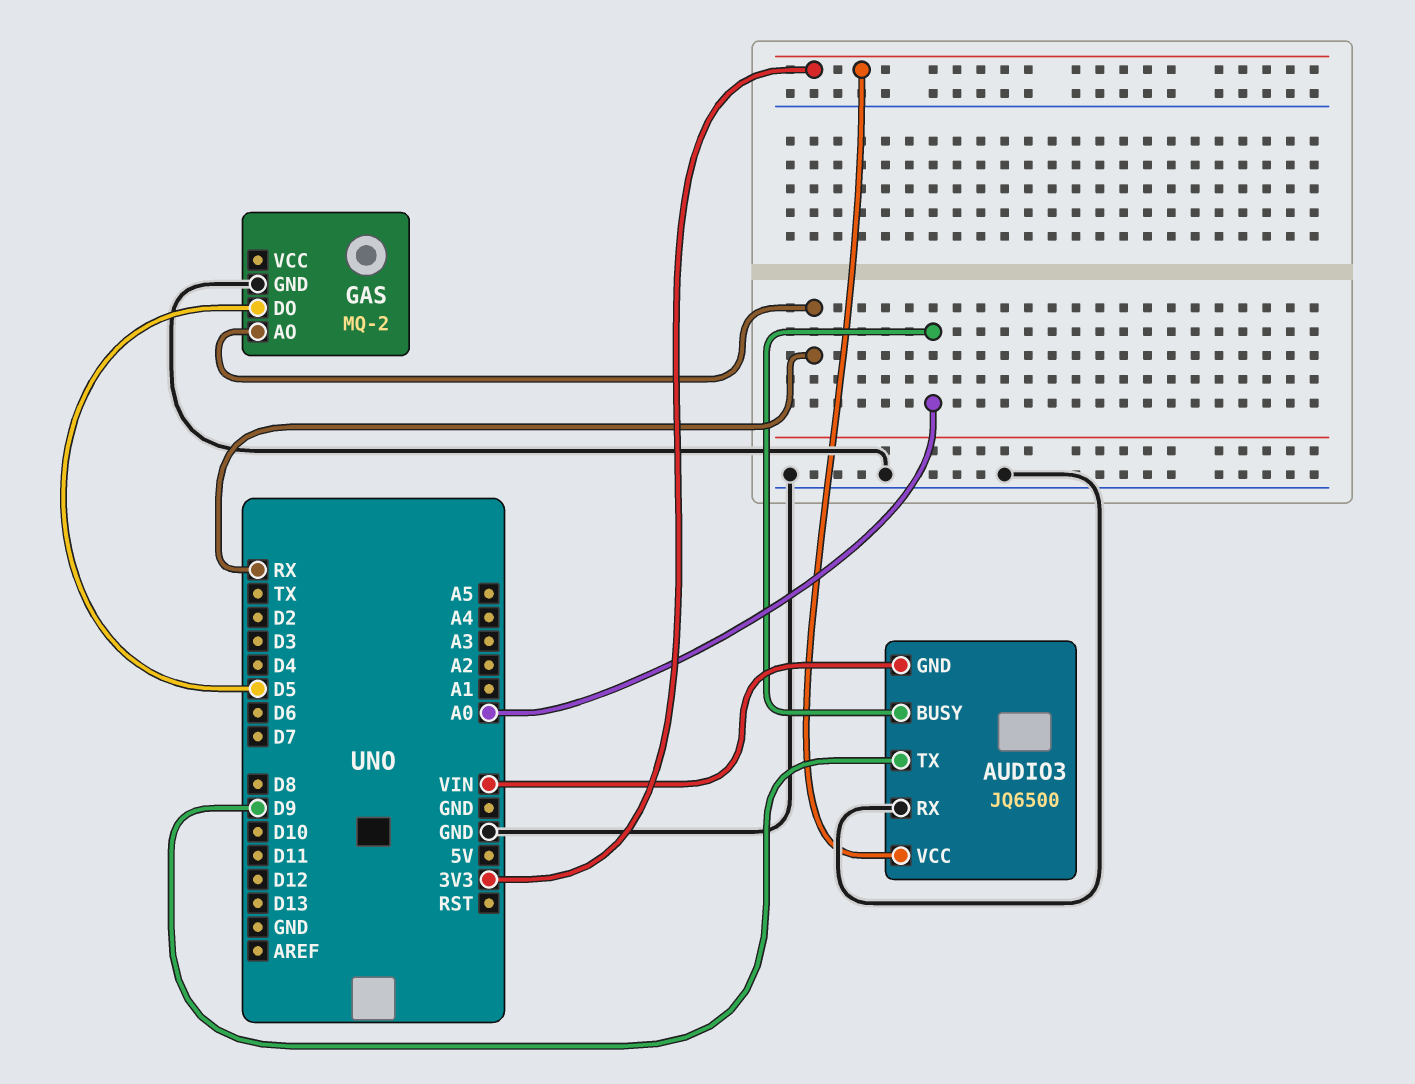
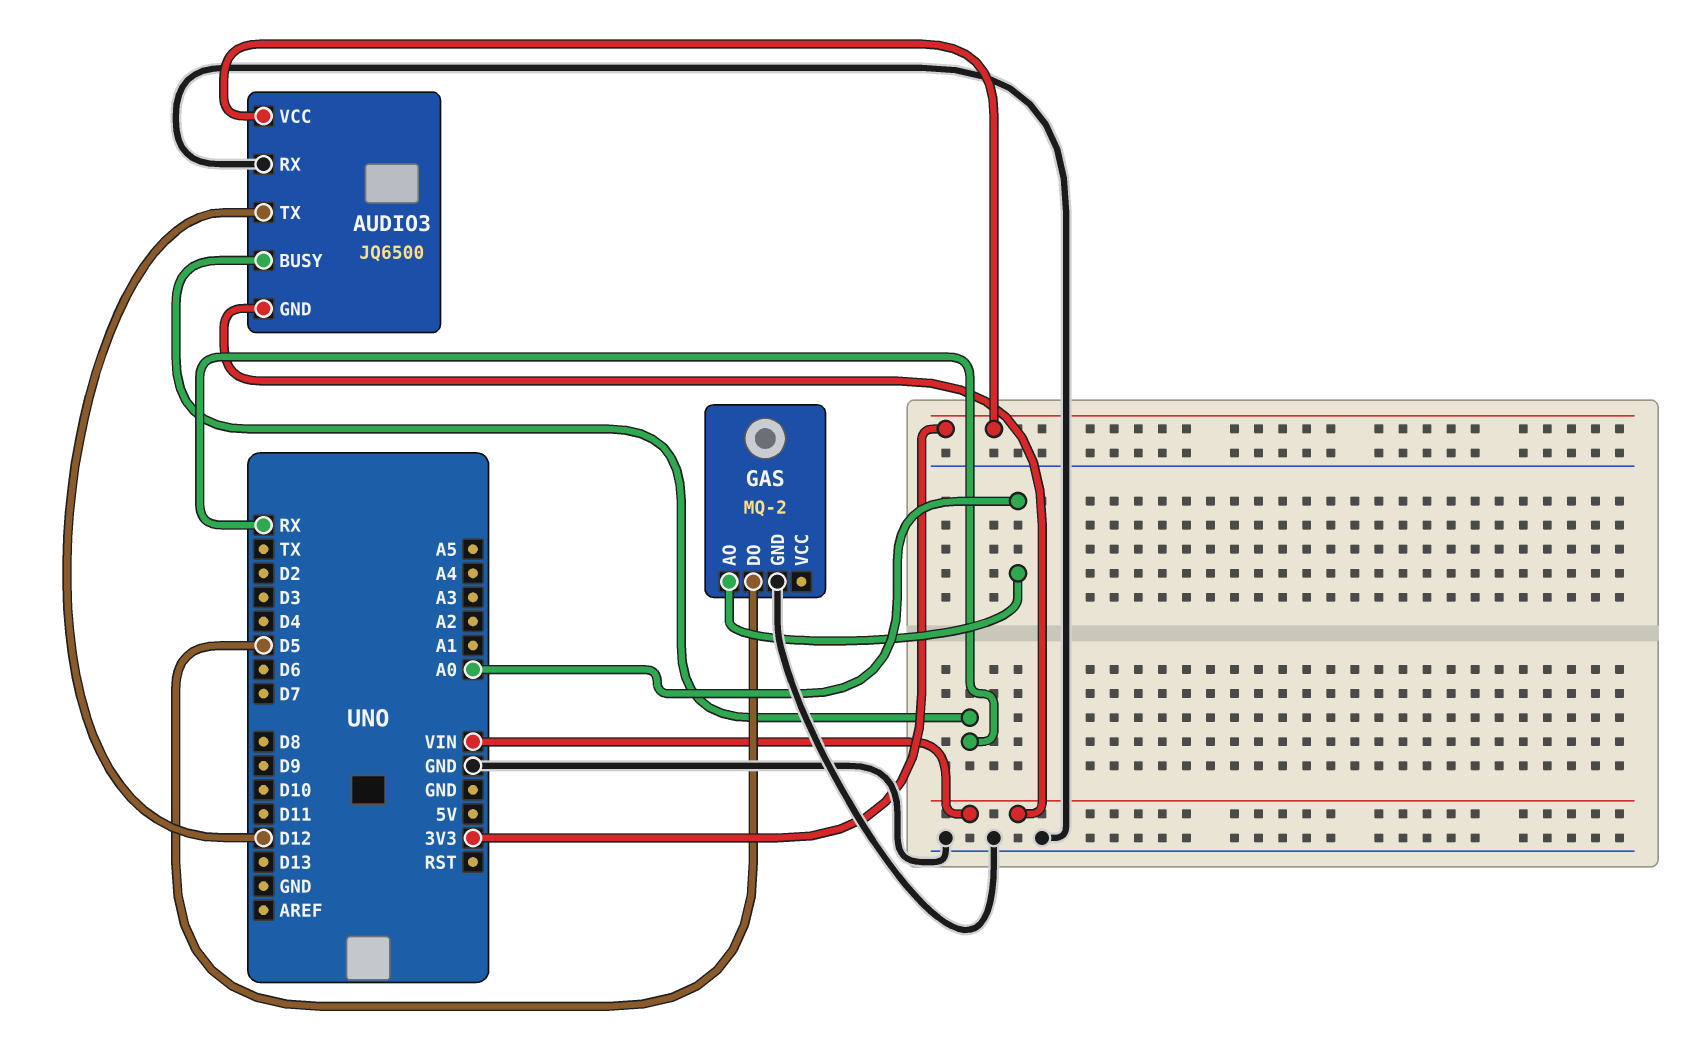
AUDIO3 pin BUSY: A0 -> RX
AUDIO3 pin TX: D9 -> D12
GAS pin AO: RX -> A0

